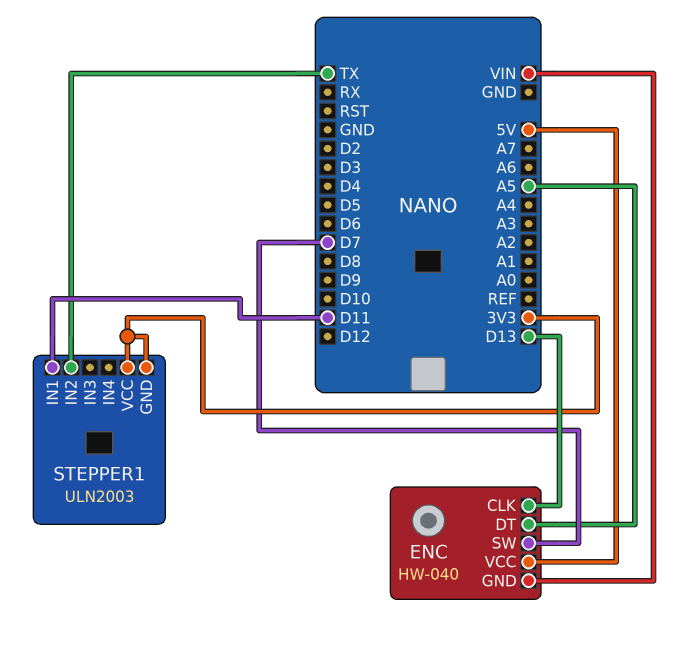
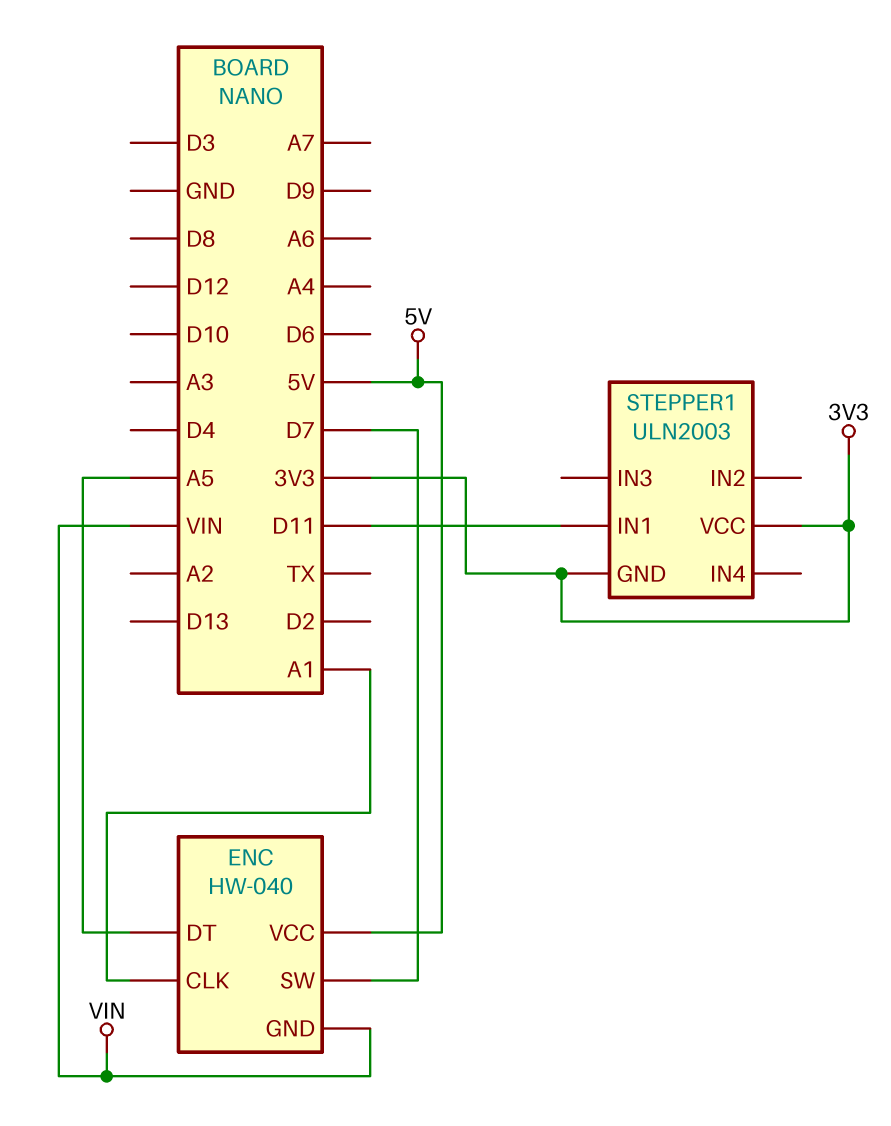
ENC pin CLK: D13 -> A1
STEPPER1 pin IN2: TX -> none

